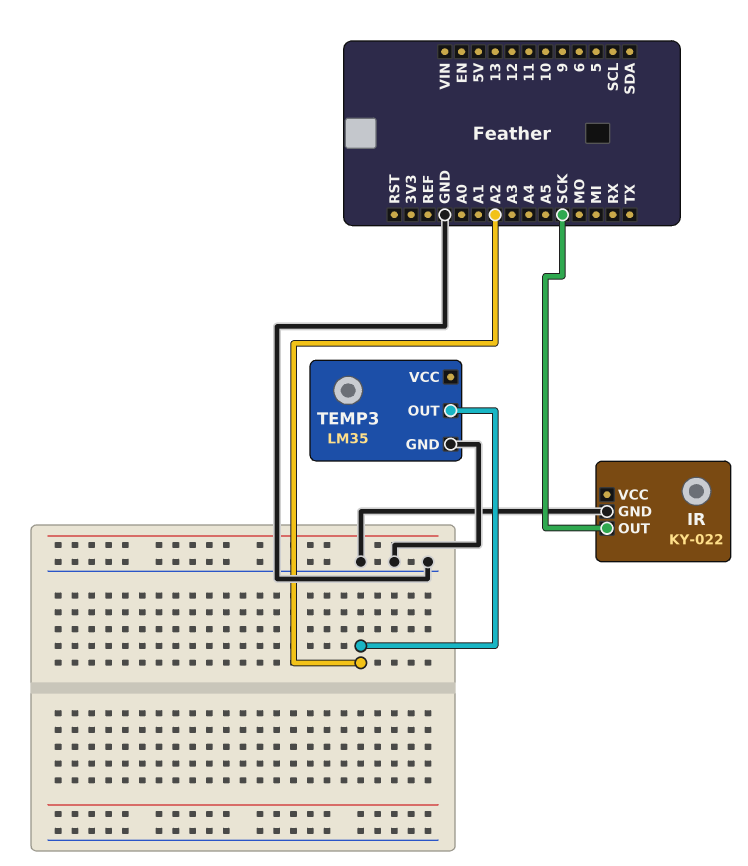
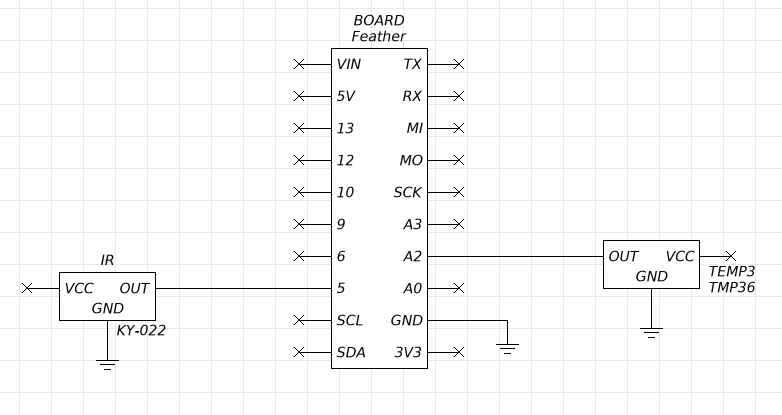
IR pin OUT: SCK -> 5
TEMP3: LM35 -> TMP36

